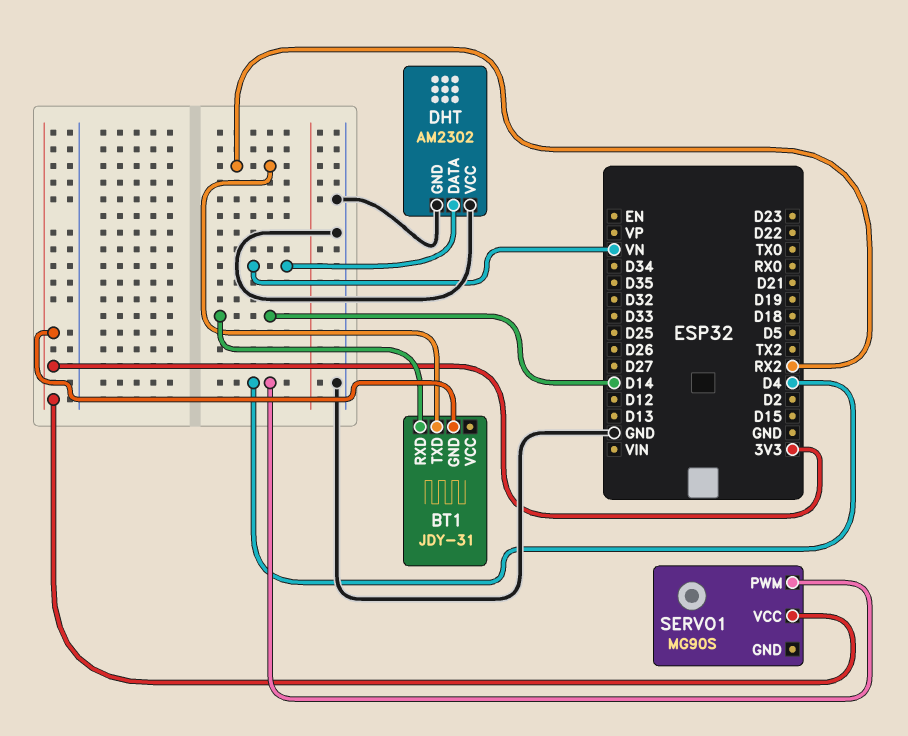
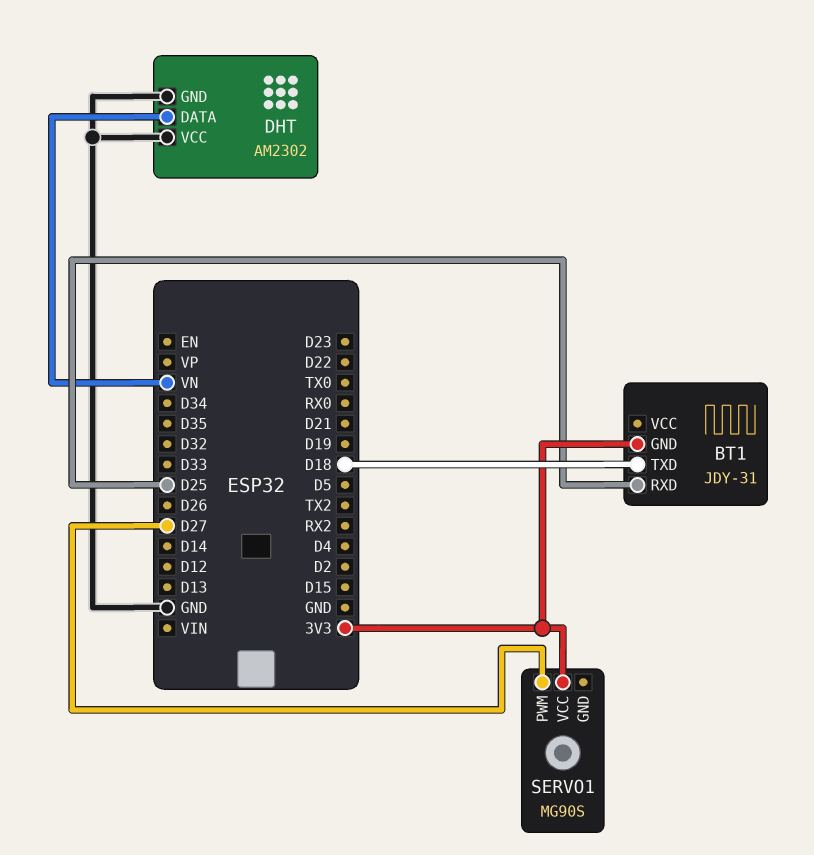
BT1 pin RXD: D14 -> D25
BT1 pin TXD: RX2 -> D18
SERVO1 pin PWM: D4 -> D27

